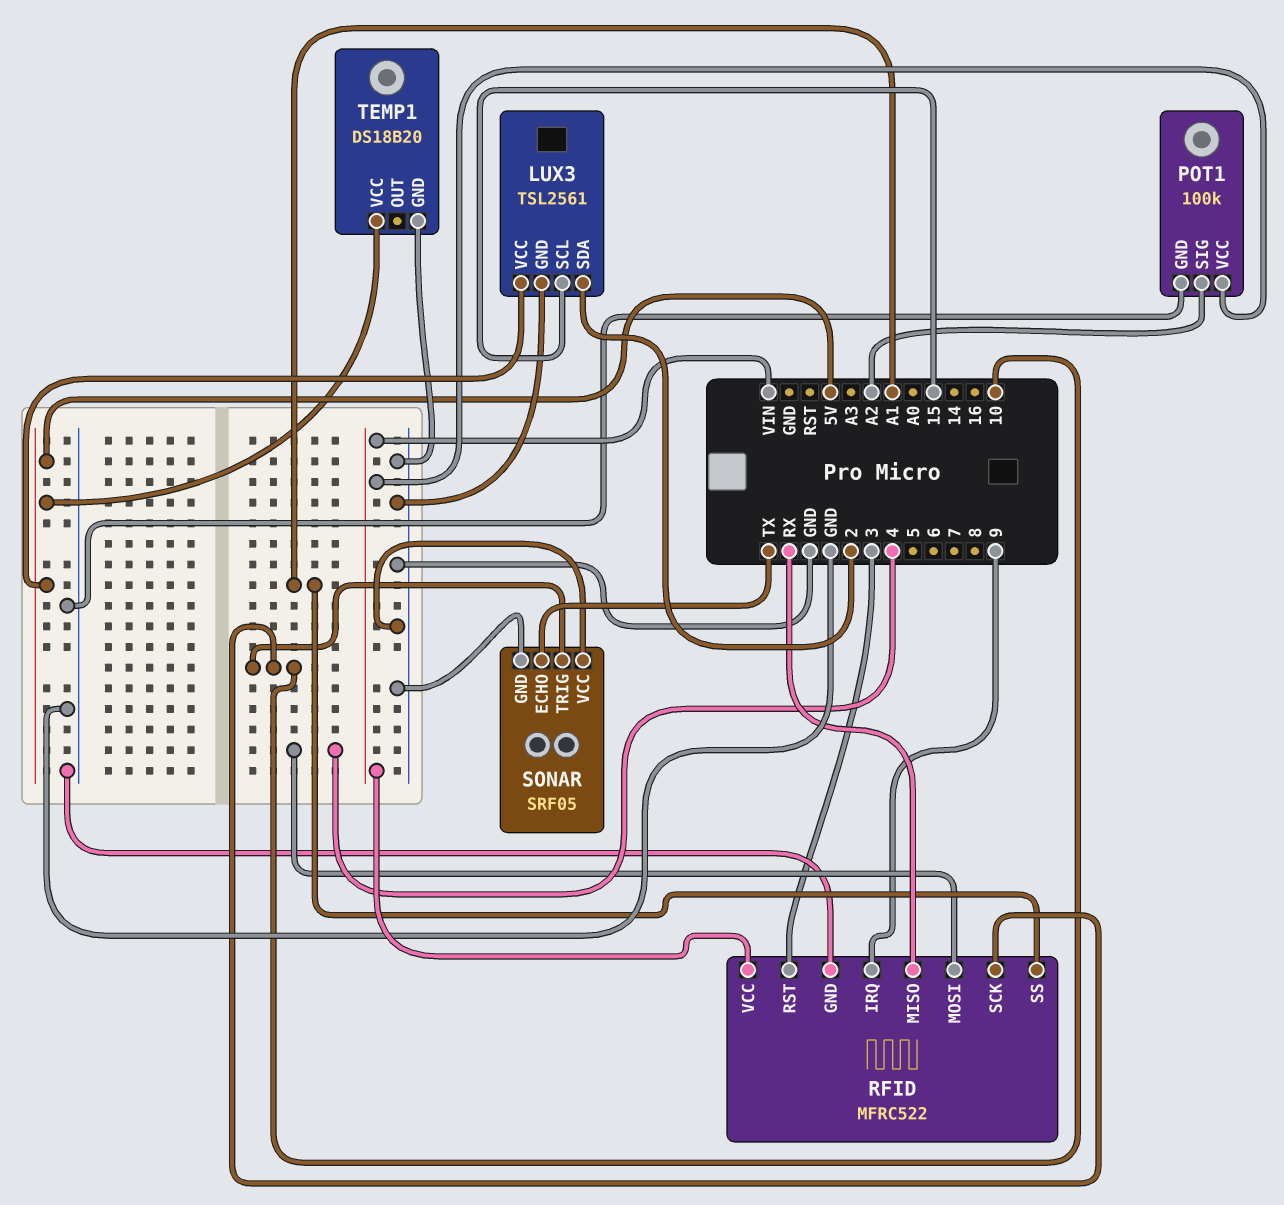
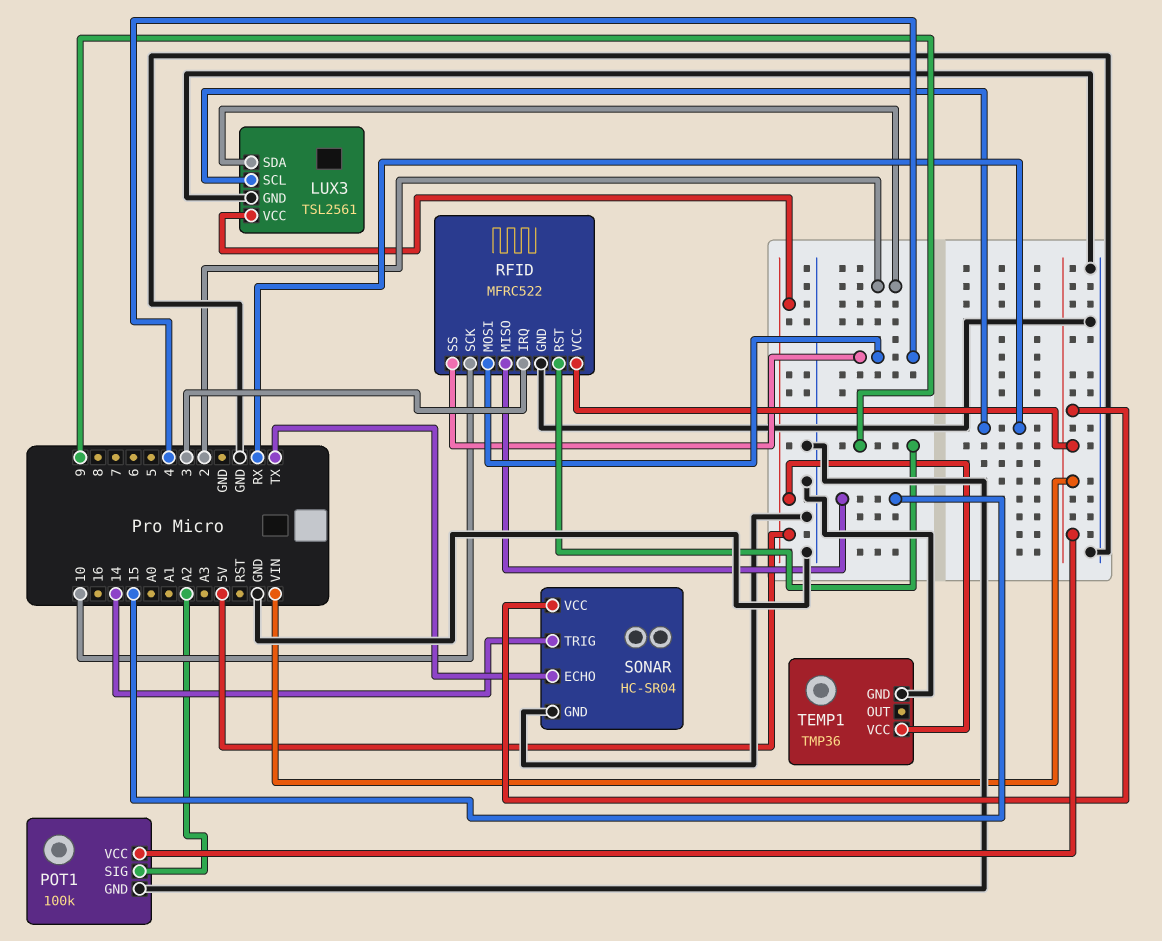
LUX3 pin SCL: 15 -> RX
RFID pin IRQ: 9 -> 3
RFID pin MISO: RX -> 15
RFID pin RST: 3 -> 9
RFID pin SS: A1 -> 4
SONAR: SRF05 -> HC-SR04
SONAR pin TRIG: 10 -> 14
SONAR pin VCC: GND -> VIN
TEMP1: DS18B20 -> TMP36

